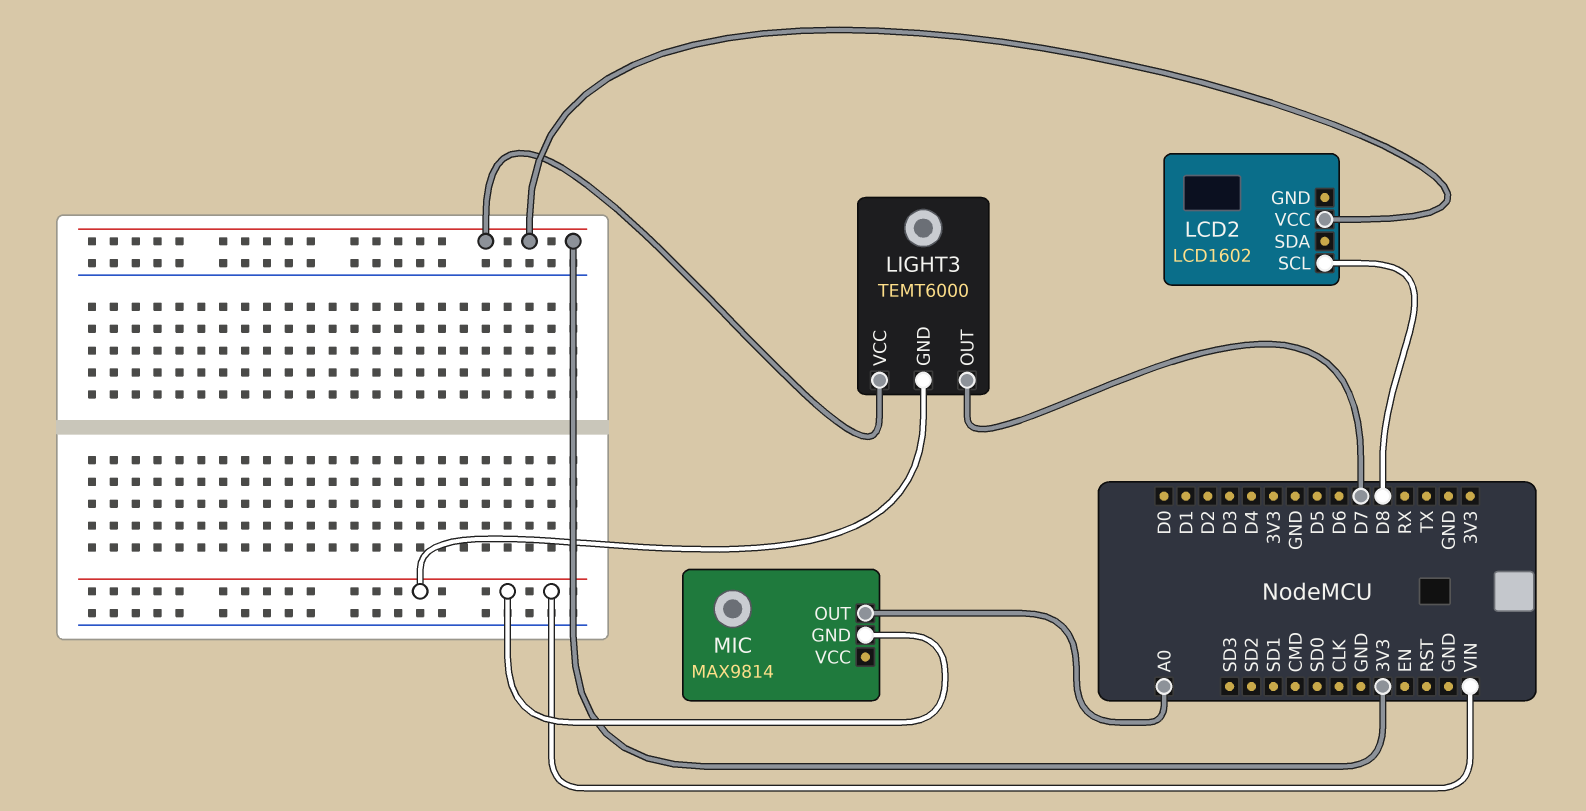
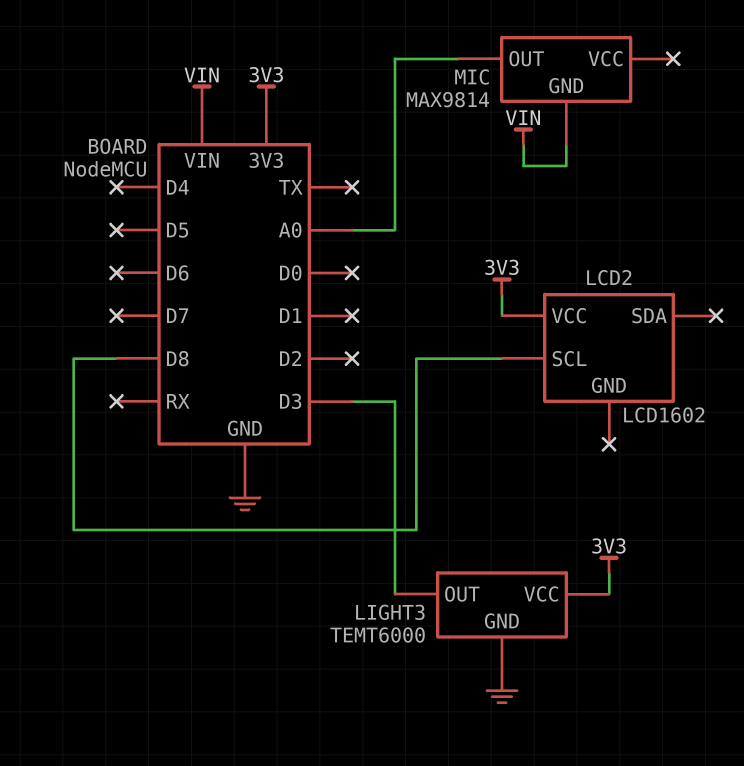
LIGHT3 pin GND: VIN -> GND
LIGHT3 pin OUT: D7 -> D3

